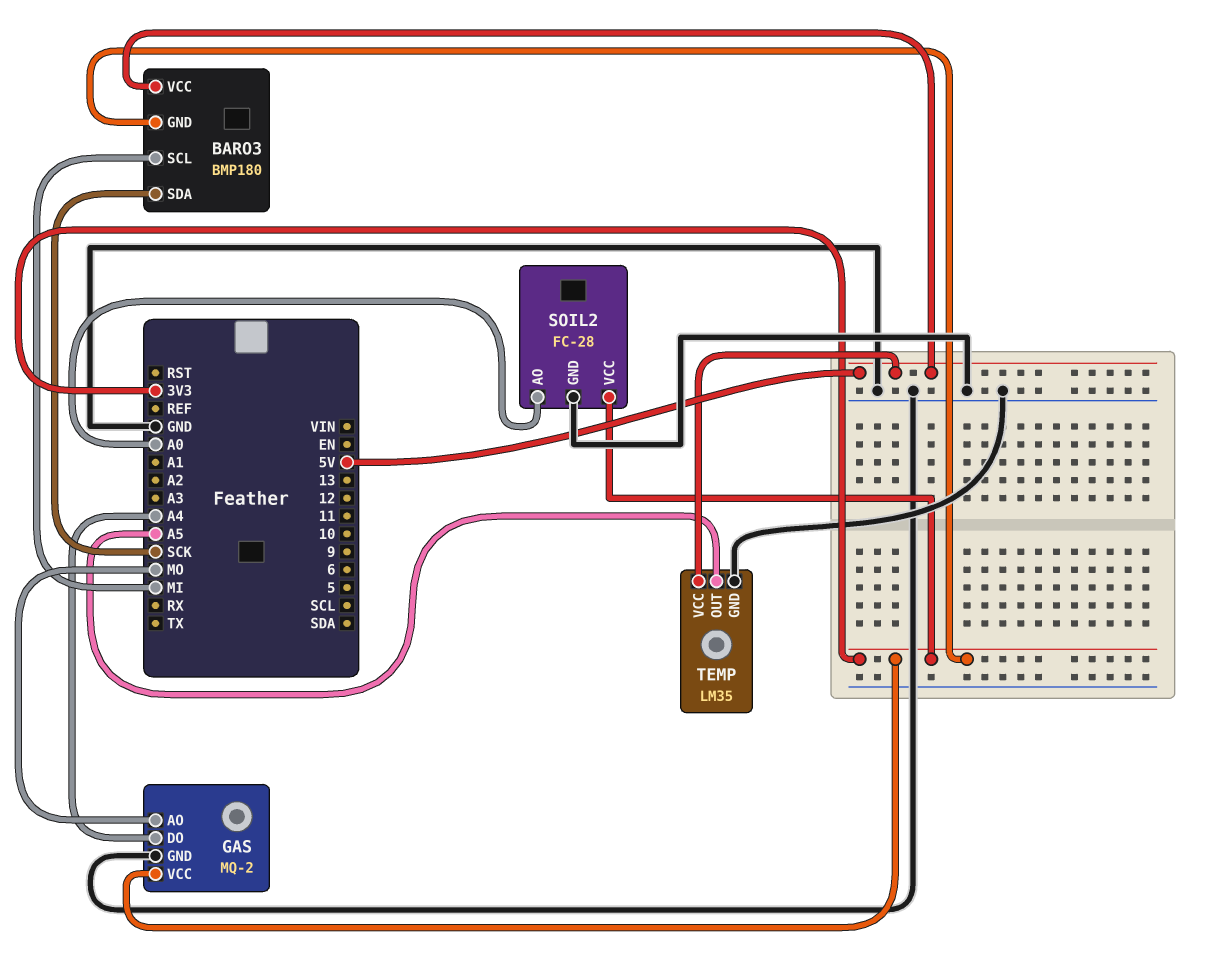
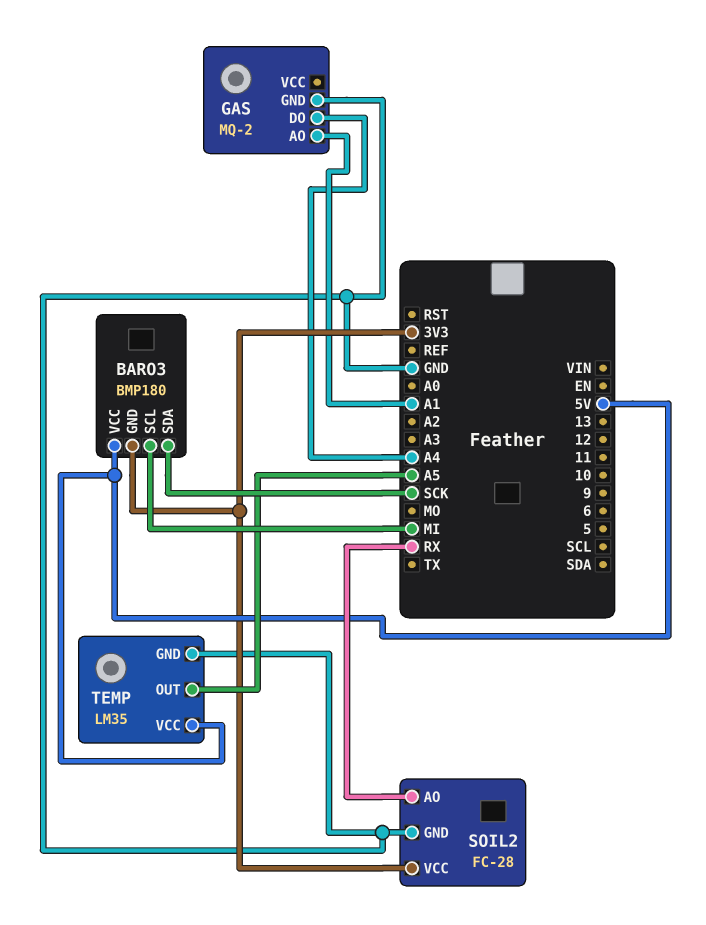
GAS pin AO: MO -> A1
GAS pin VCC: 3V3 -> none
SOIL2 pin AO: A0 -> RX

